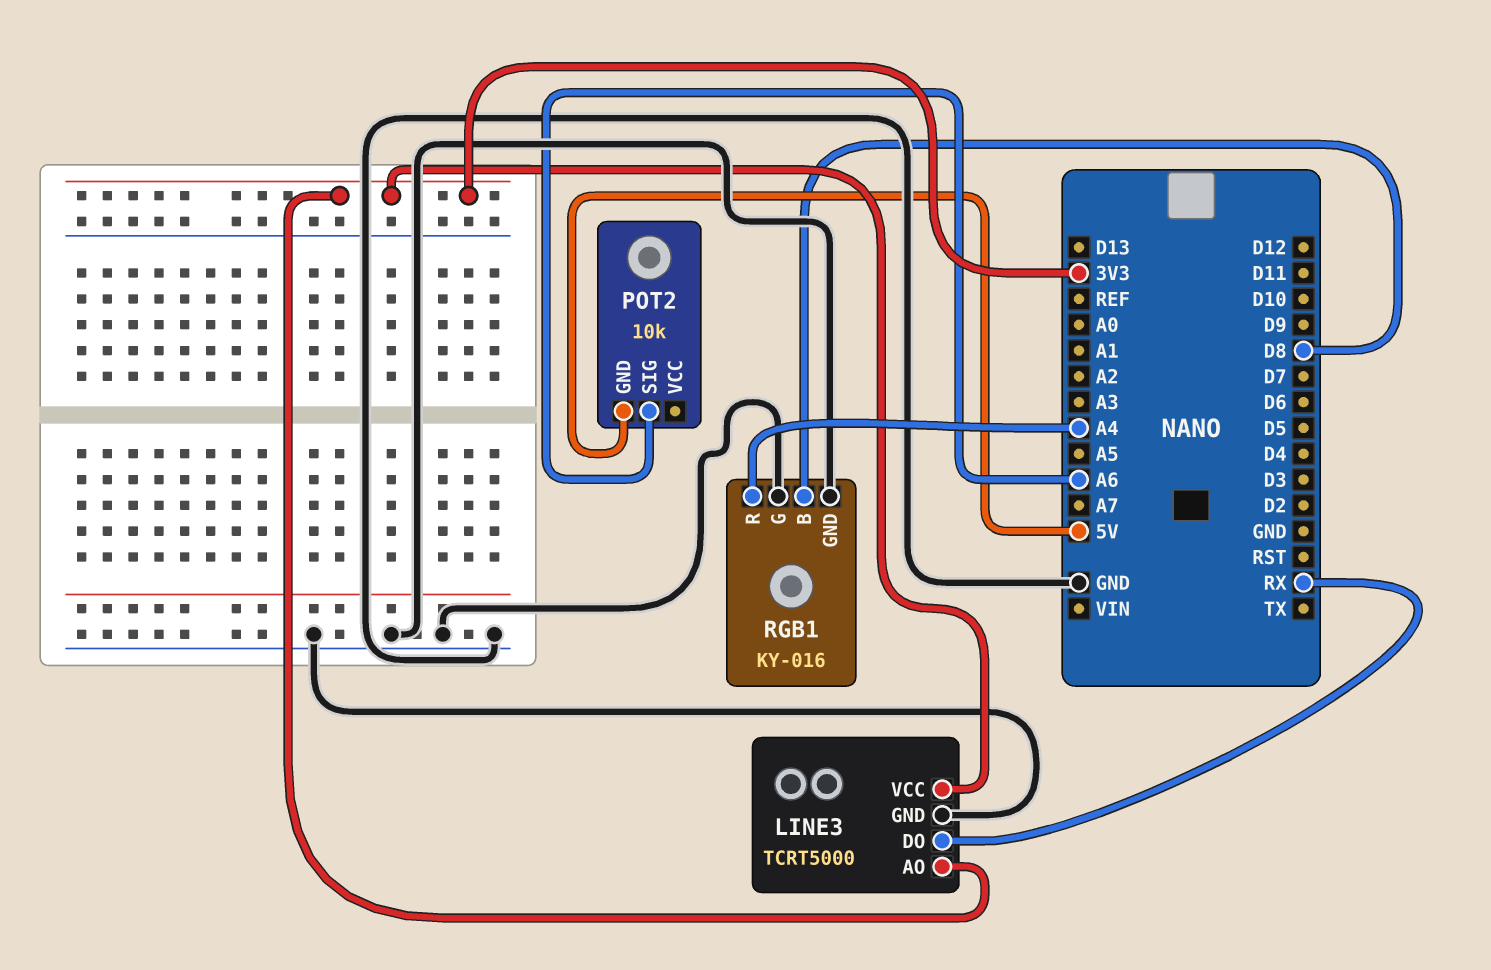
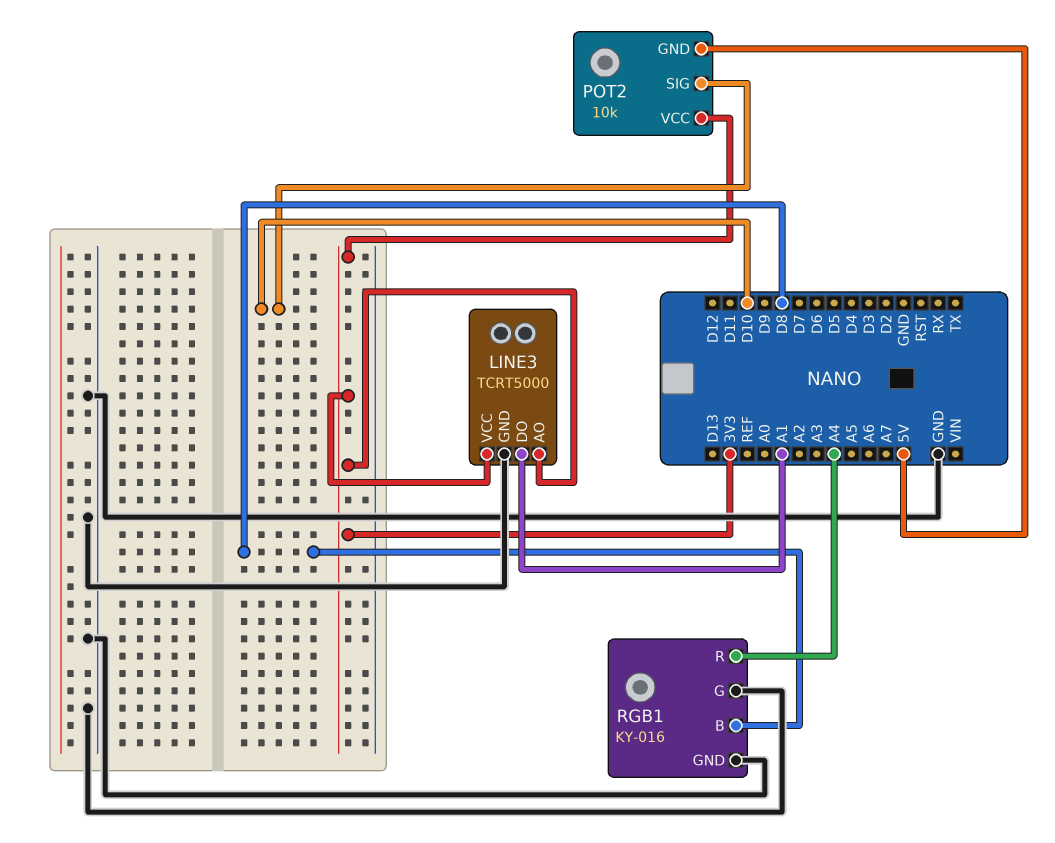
LINE3 pin DO: RX -> A1
POT2 pin SIG: A6 -> D10
POT2 pin VCC: none -> 3V3

